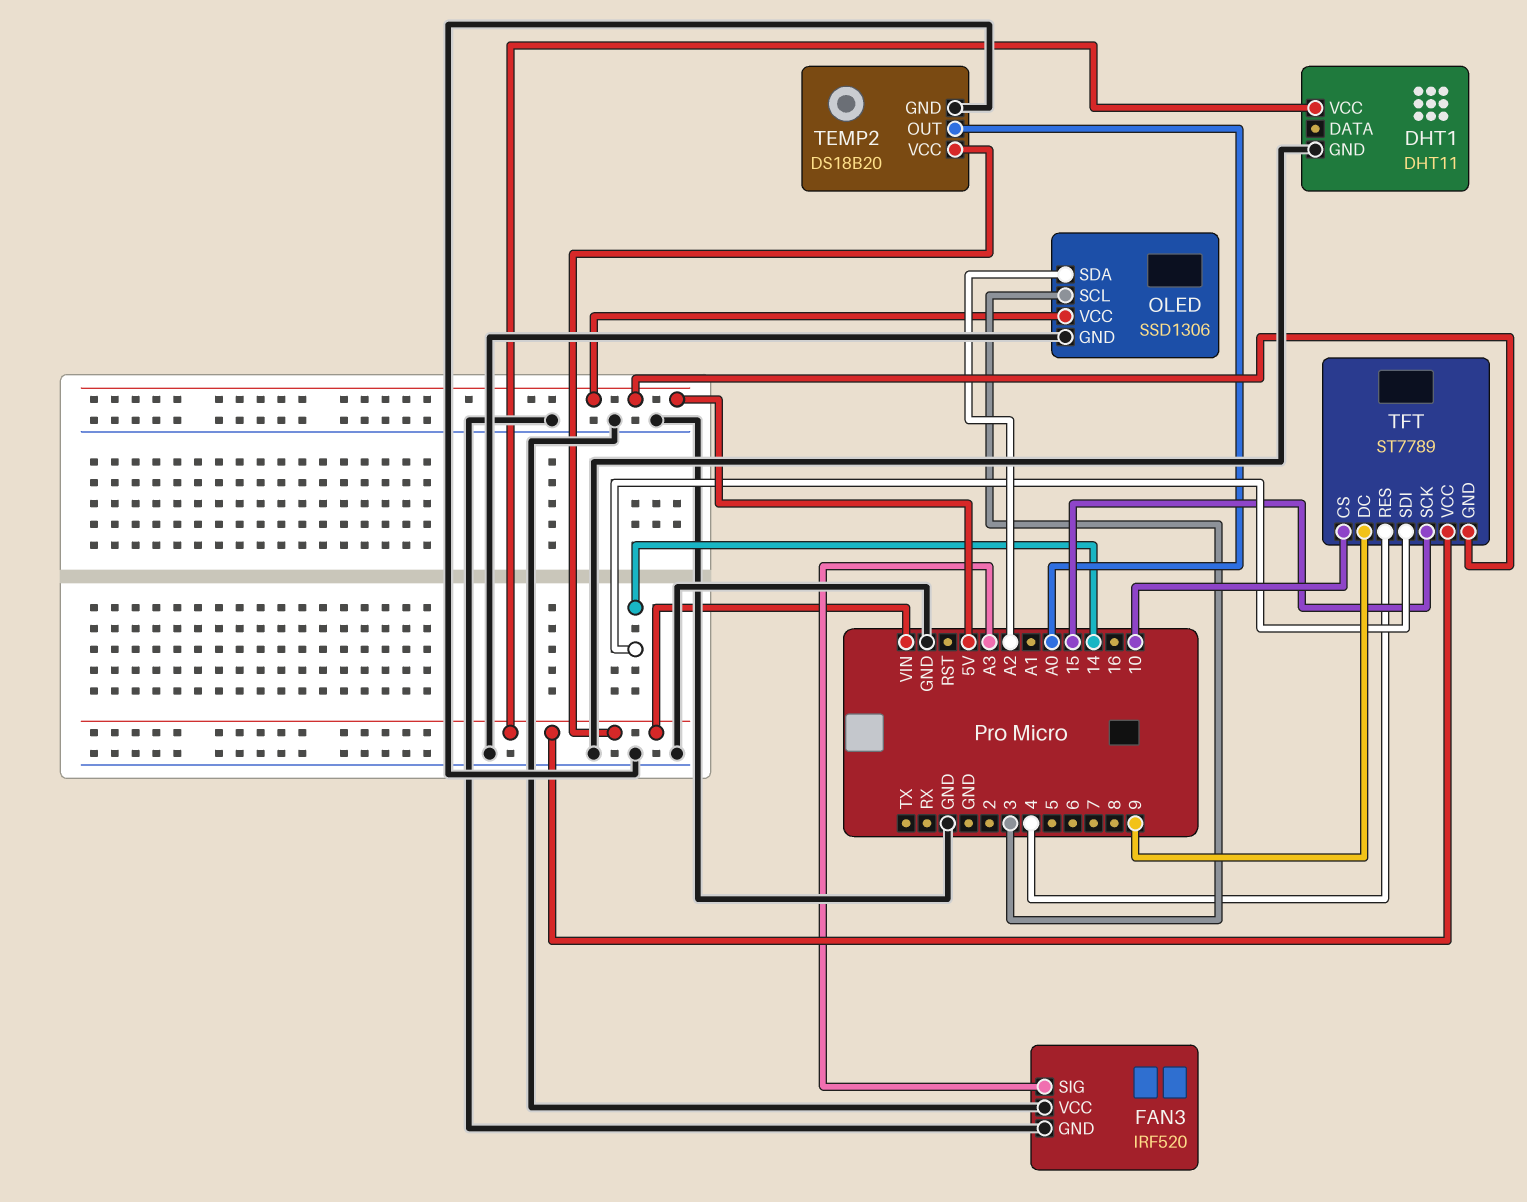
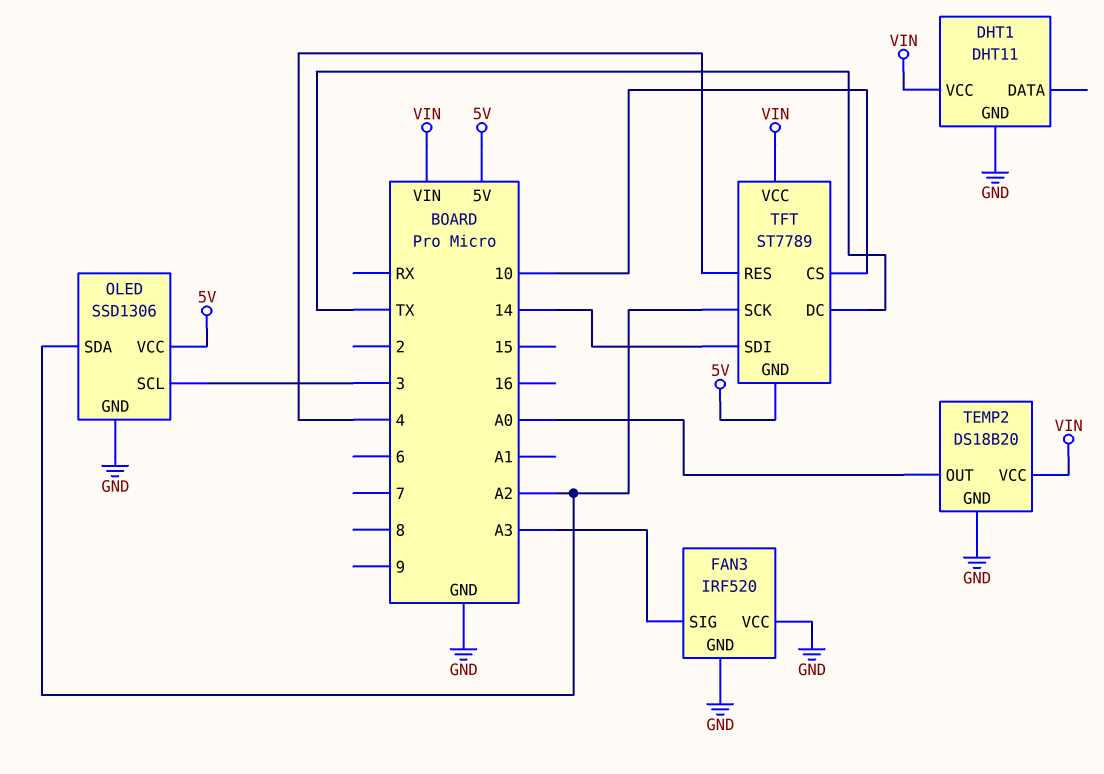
TFT pin DC: 9 -> TX
TFT pin SCK: 15 -> A2

